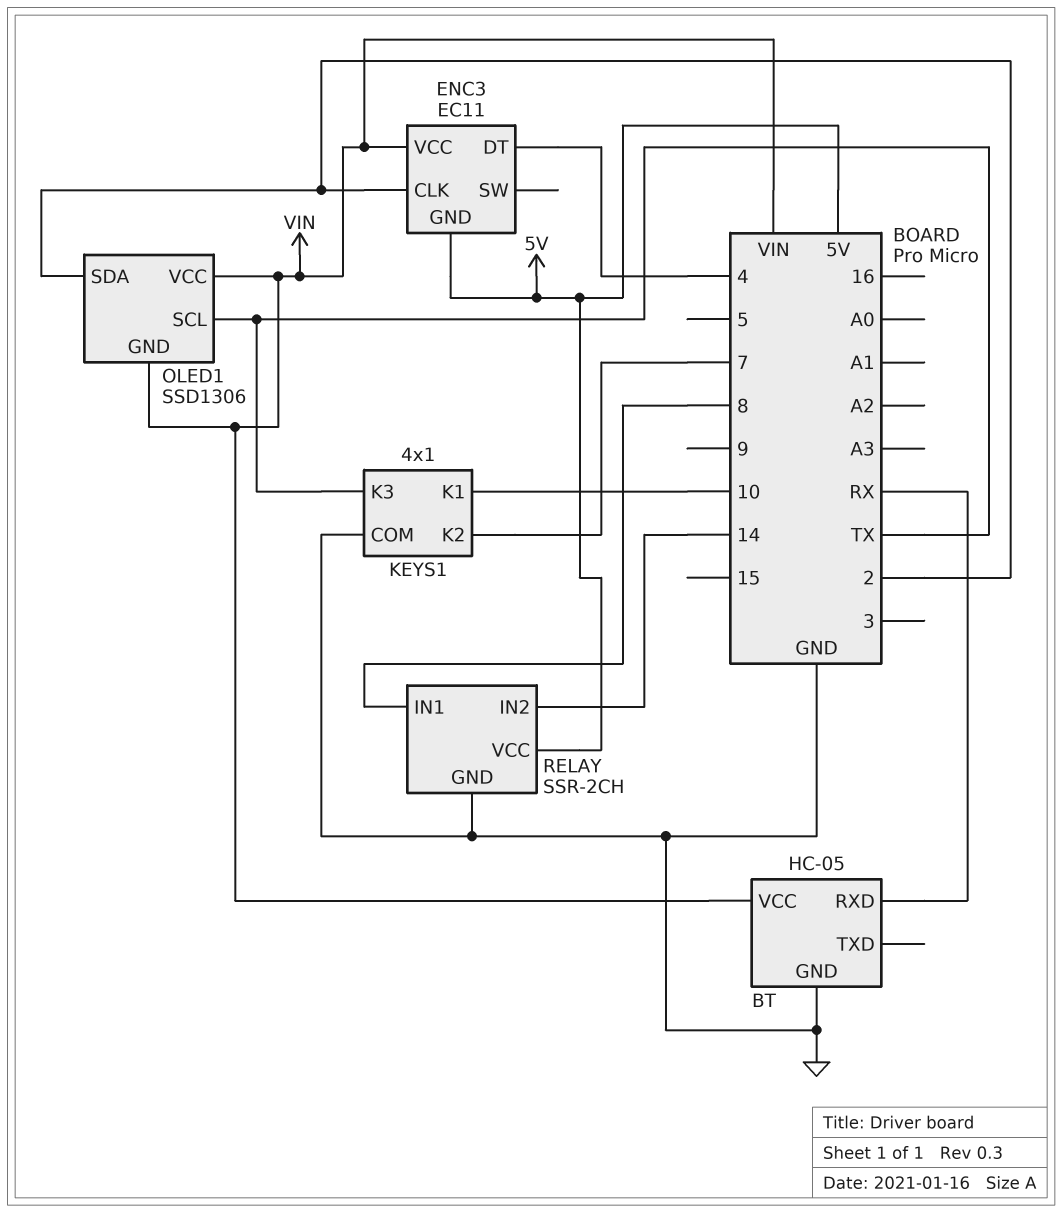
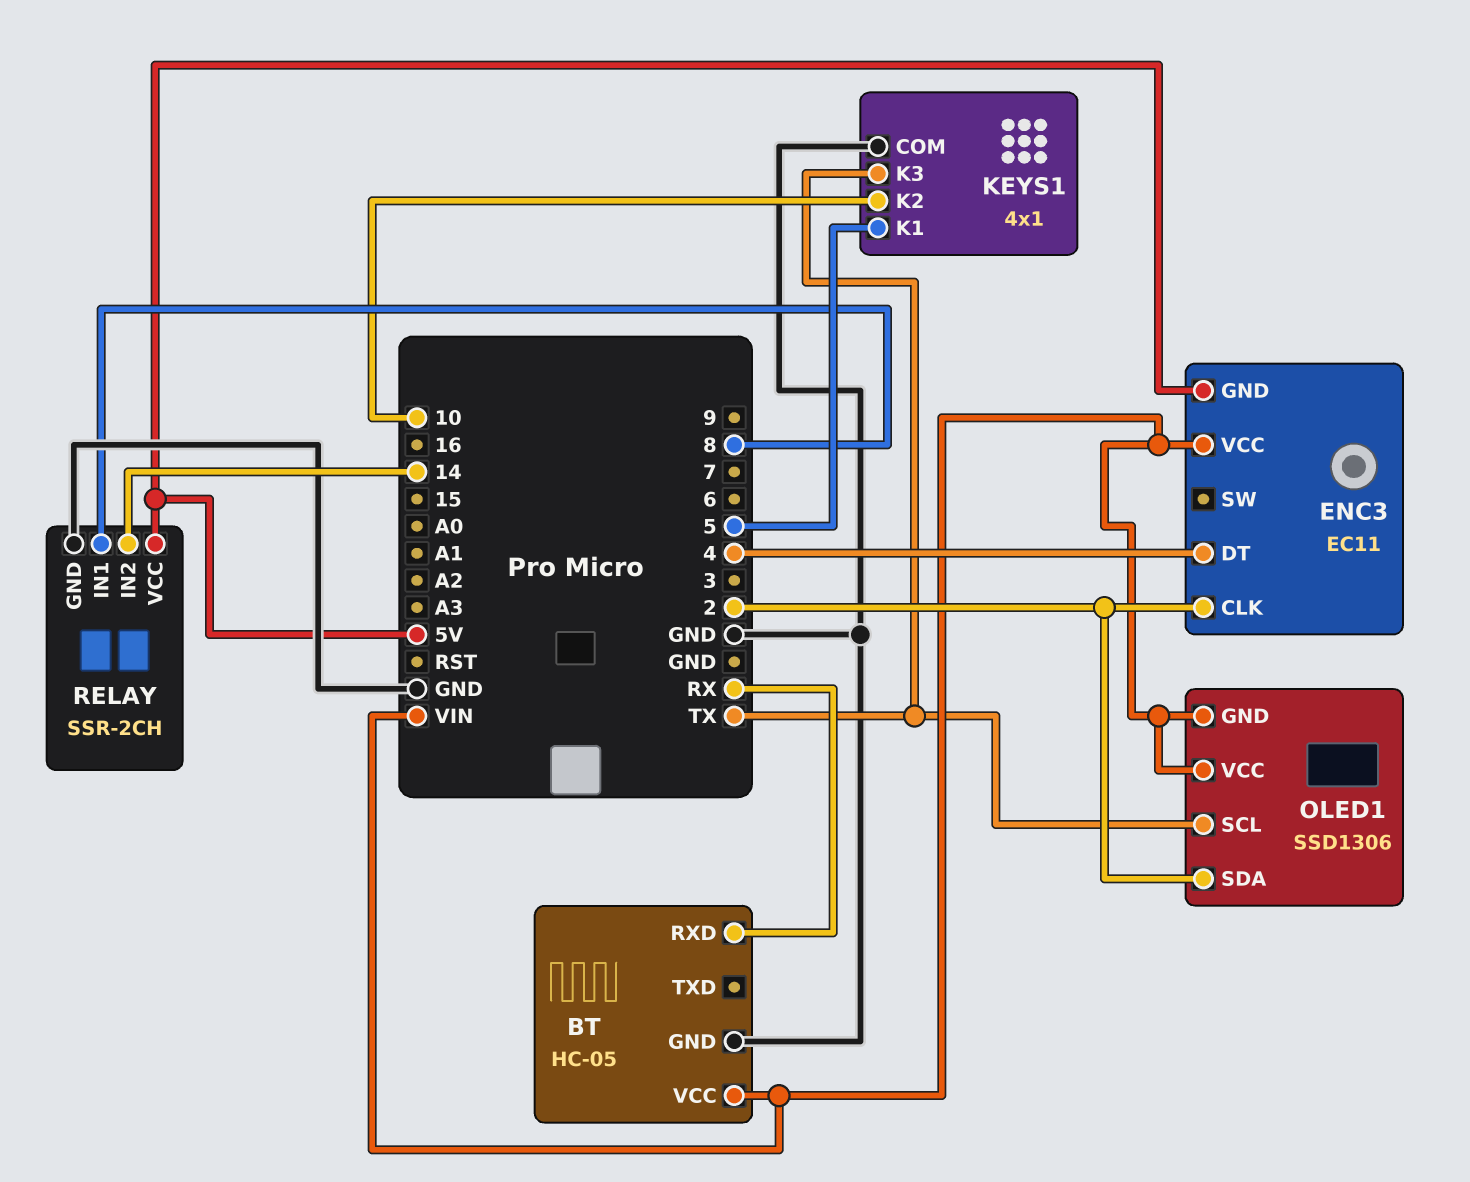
KEYS1 pin K1: 10 -> 5
KEYS1 pin K2: 7 -> 10

